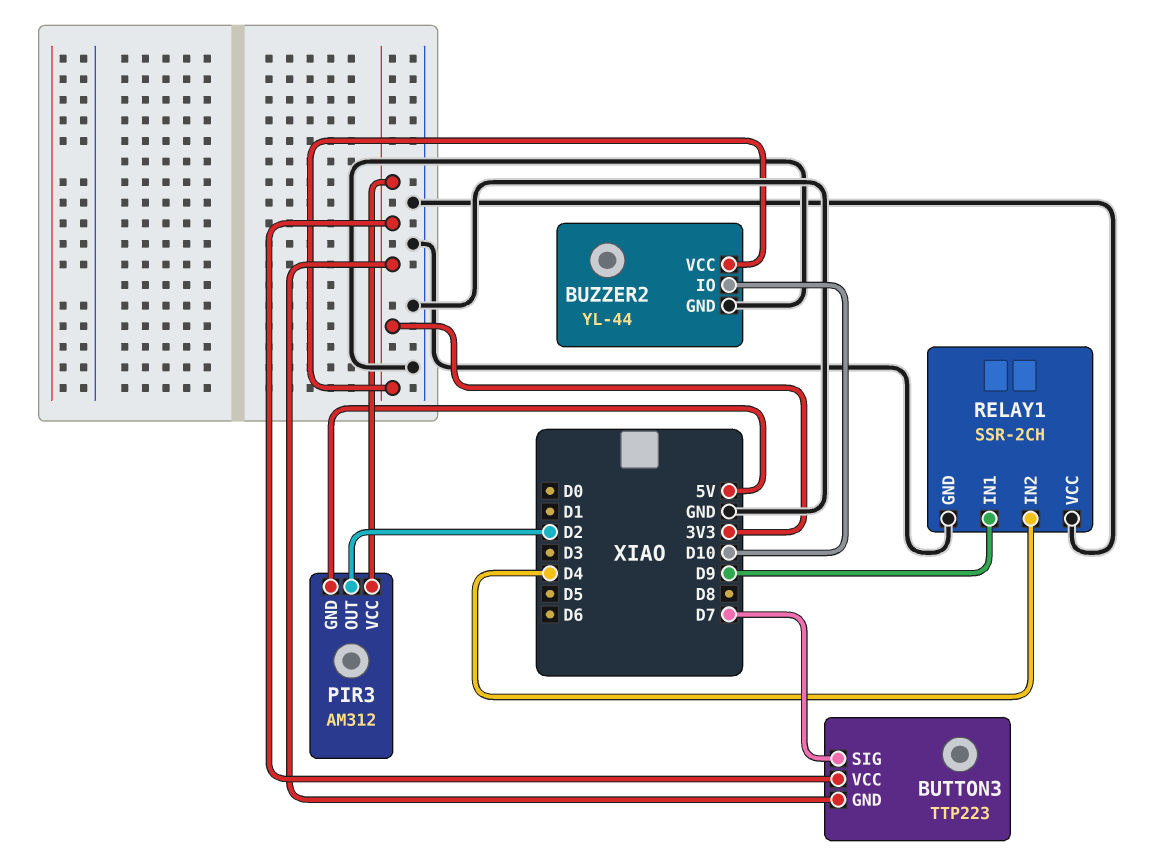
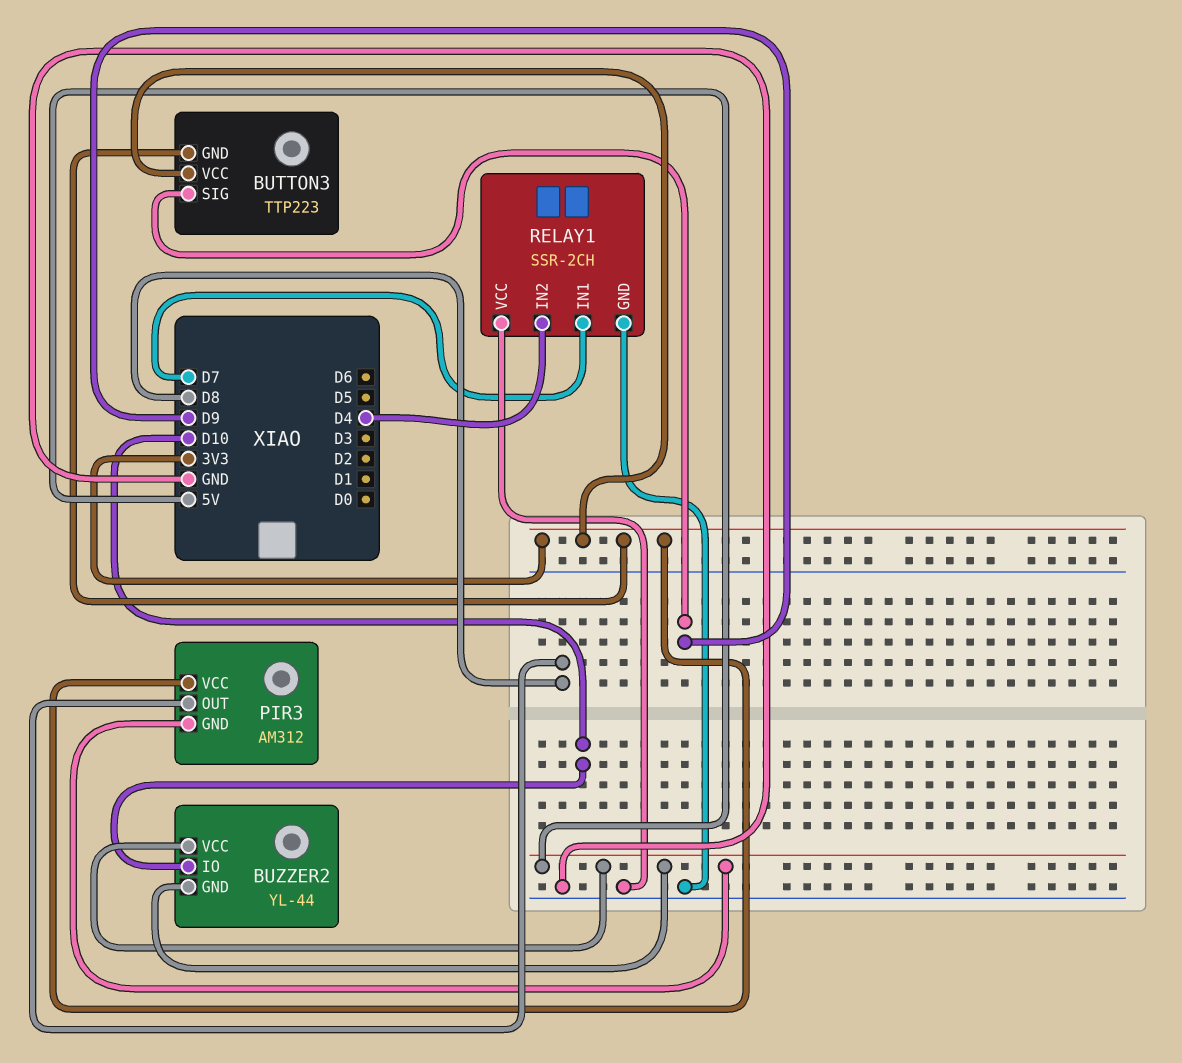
BUTTON3 pin SIG: D7 -> D9
BUZZER2 pin GND: GND -> 5V
BUZZER2 pin VCC: 3V3 -> 5V
PIR3 pin OUT: D2 -> D8
RELAY1 pin IN1: D9 -> D7

